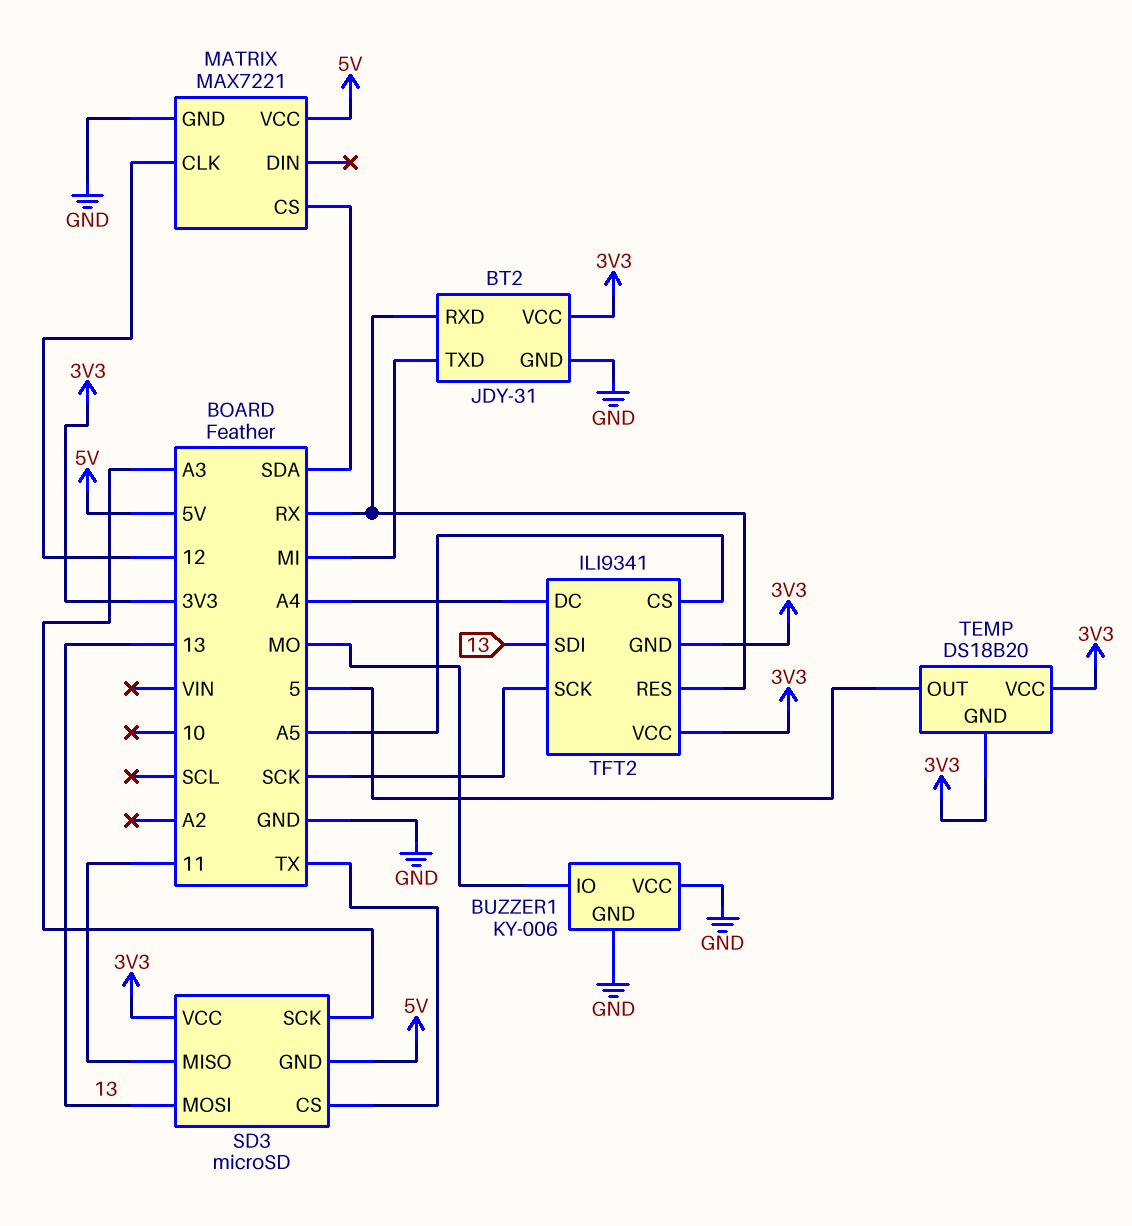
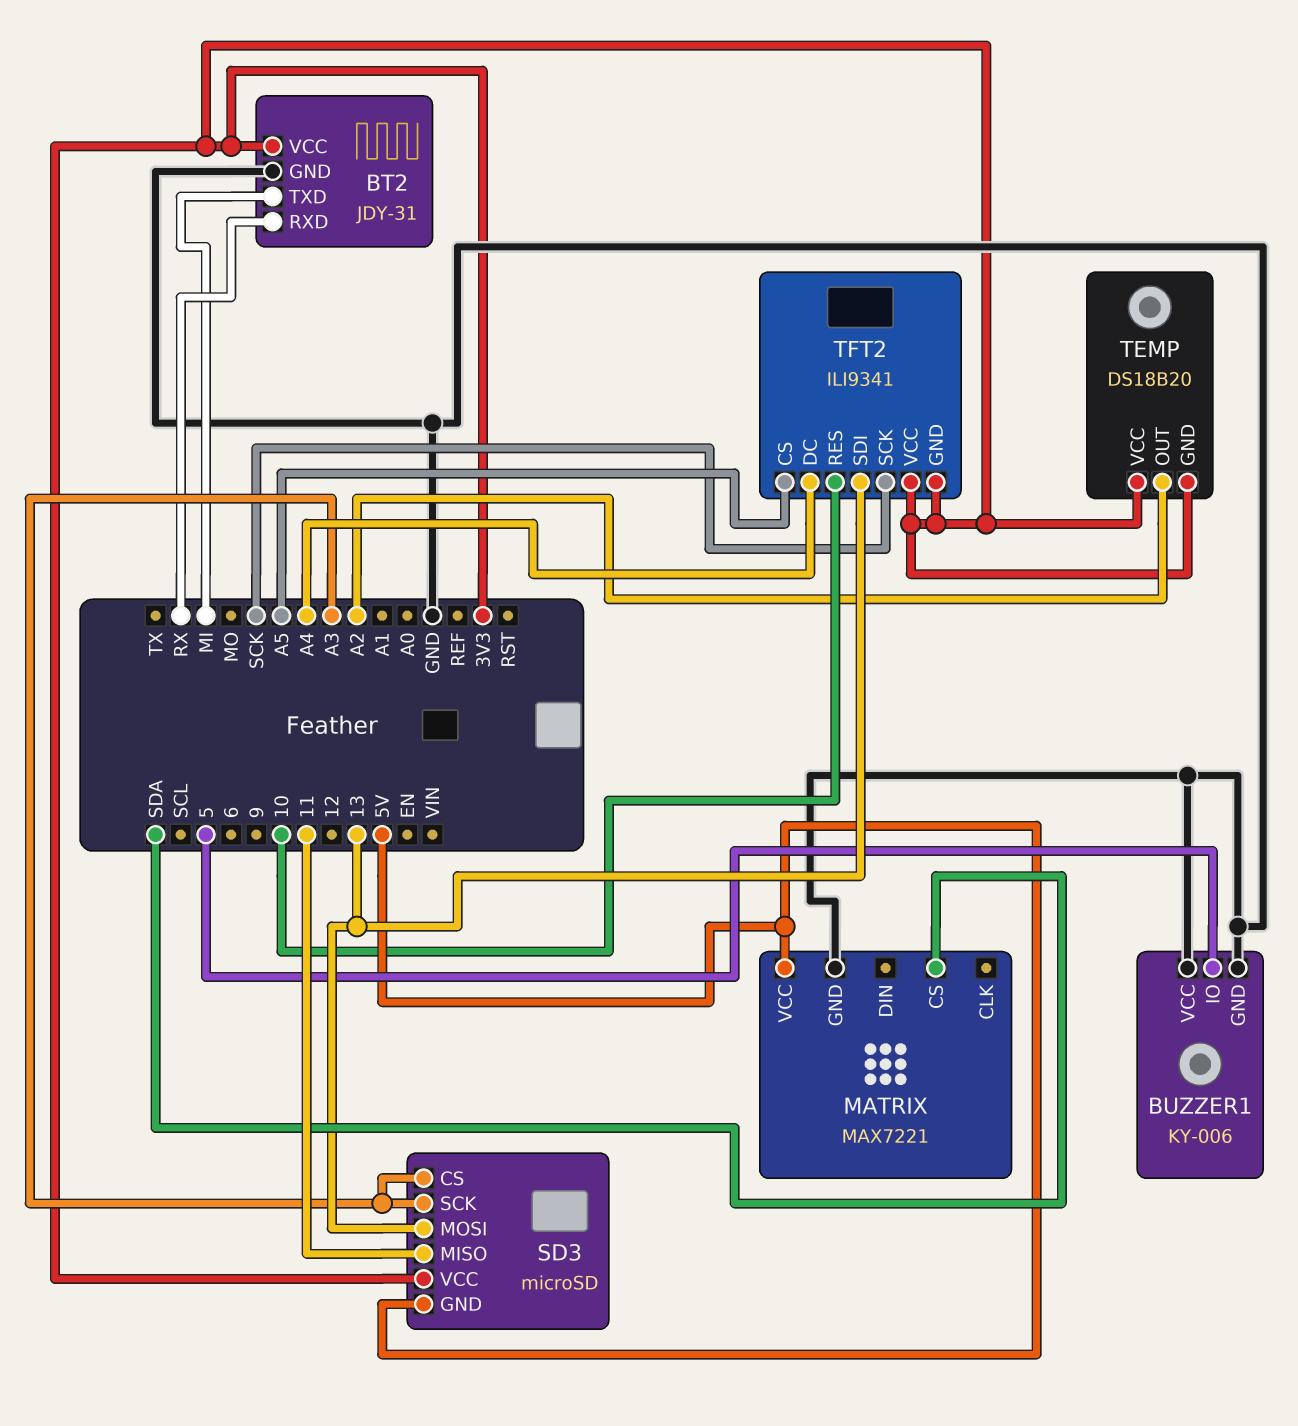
BUZZER1 pin IO: MO -> 5
MATRIX pin CLK: 12 -> none
SD3 pin CS: TX -> A3
TEMP pin OUT: 5 -> A2
TFT2 pin RES: RX -> 10

